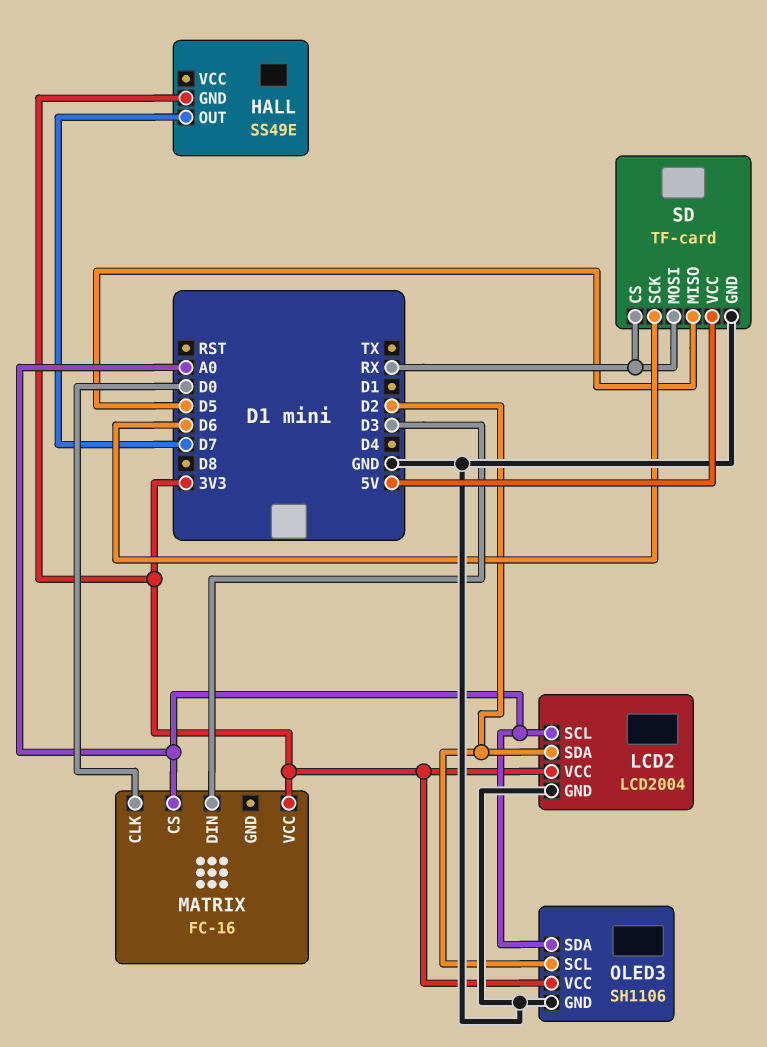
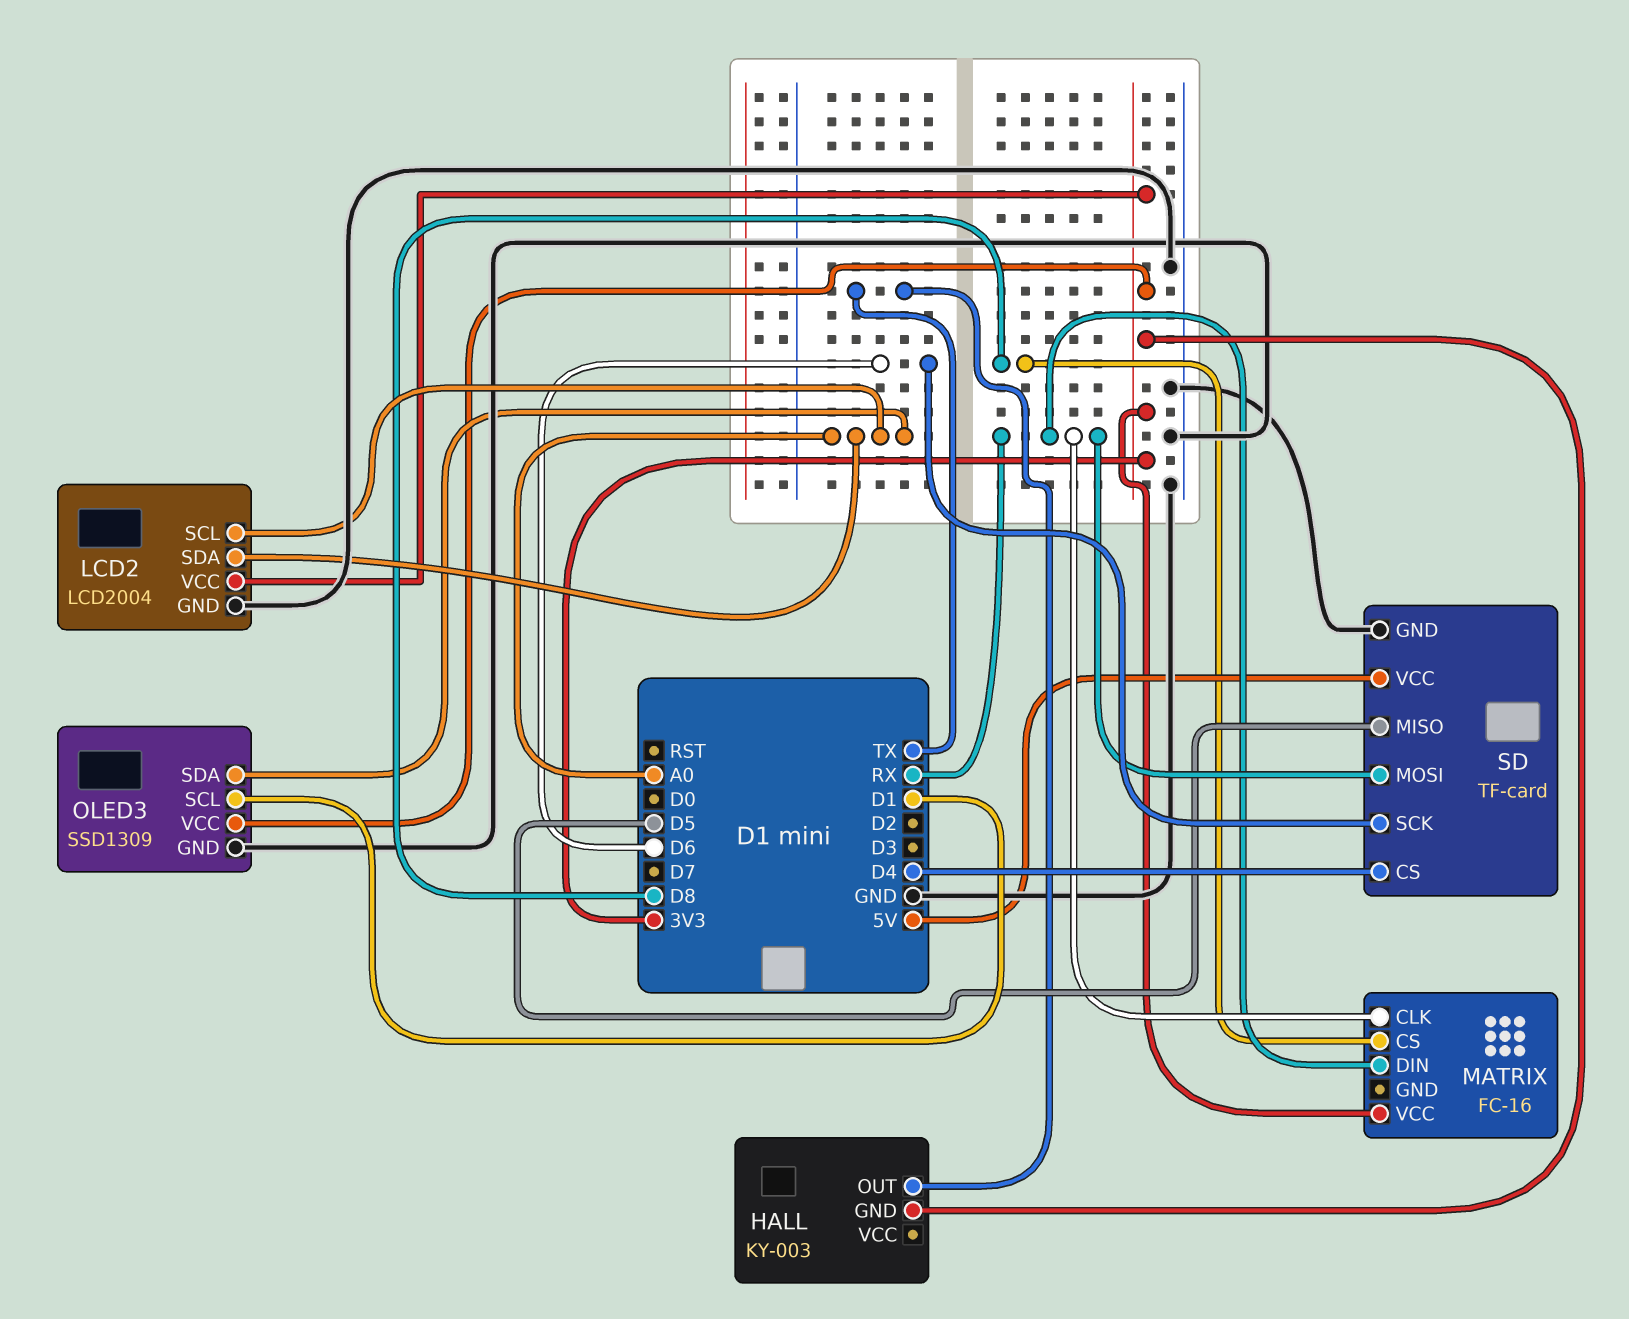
HALL: SS49E -> KY-003
HALL pin OUT: D7 -> TX
LCD2 pin SDA: D2 -> A0
MATRIX pin CLK: D0 -> RX
MATRIX pin CS: A0 -> D8
MATRIX pin DIN: D3 -> RX
OLED3: SH1106 -> SSD1309
OLED3 pin SCL: D2 -> D1
SD pin CS: RX -> D4

